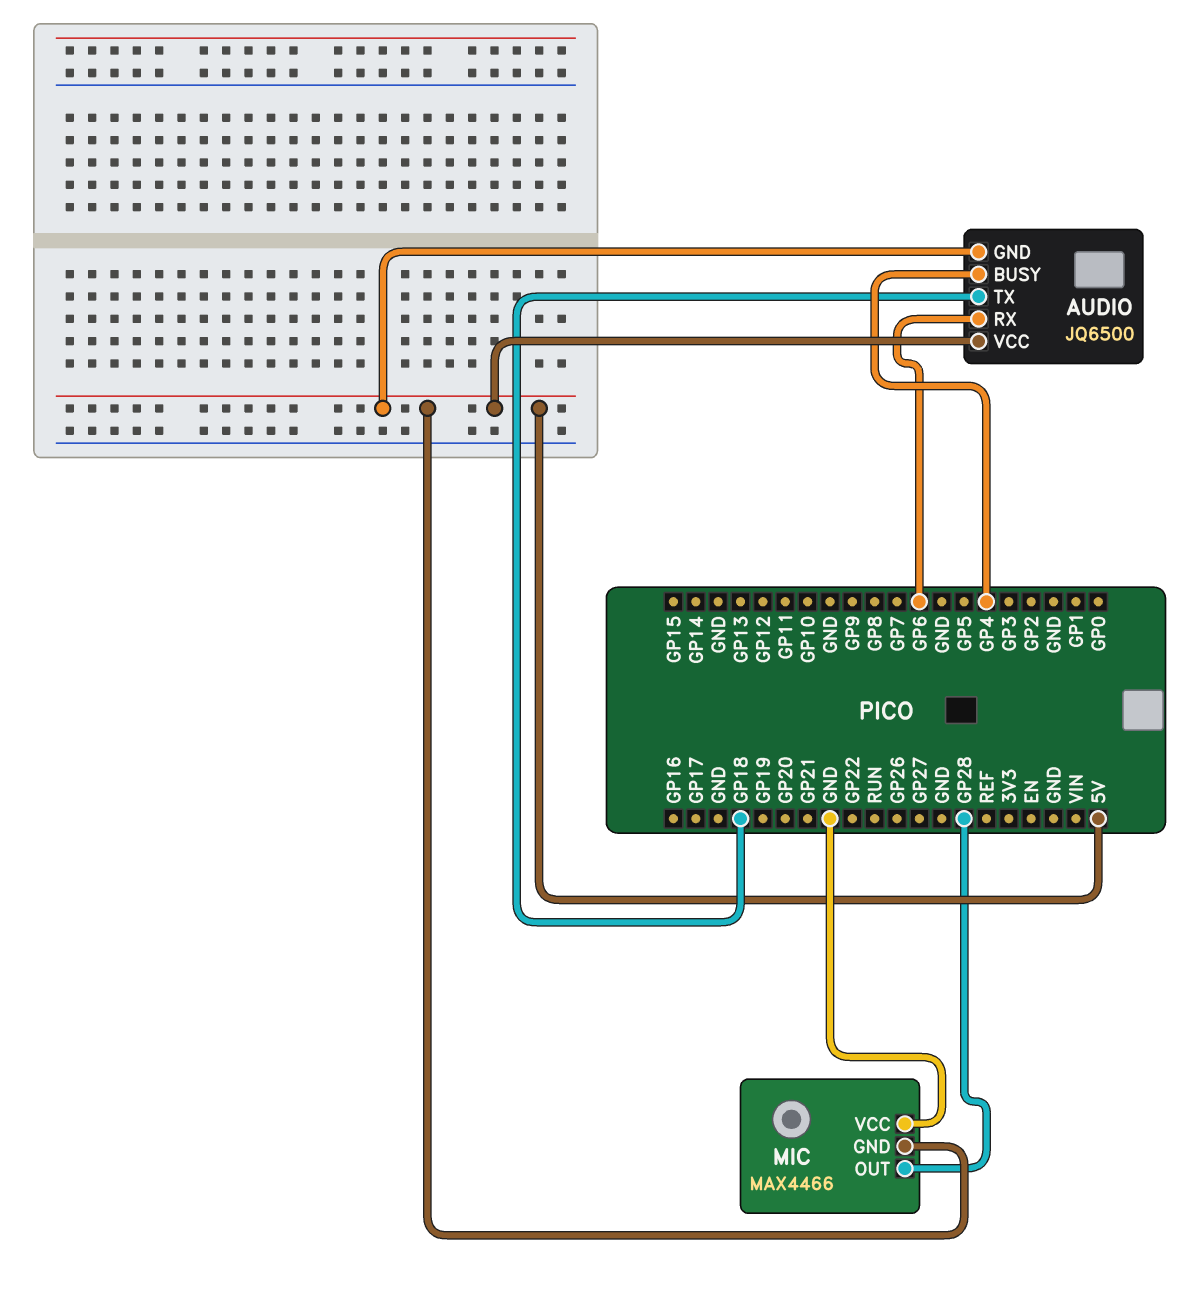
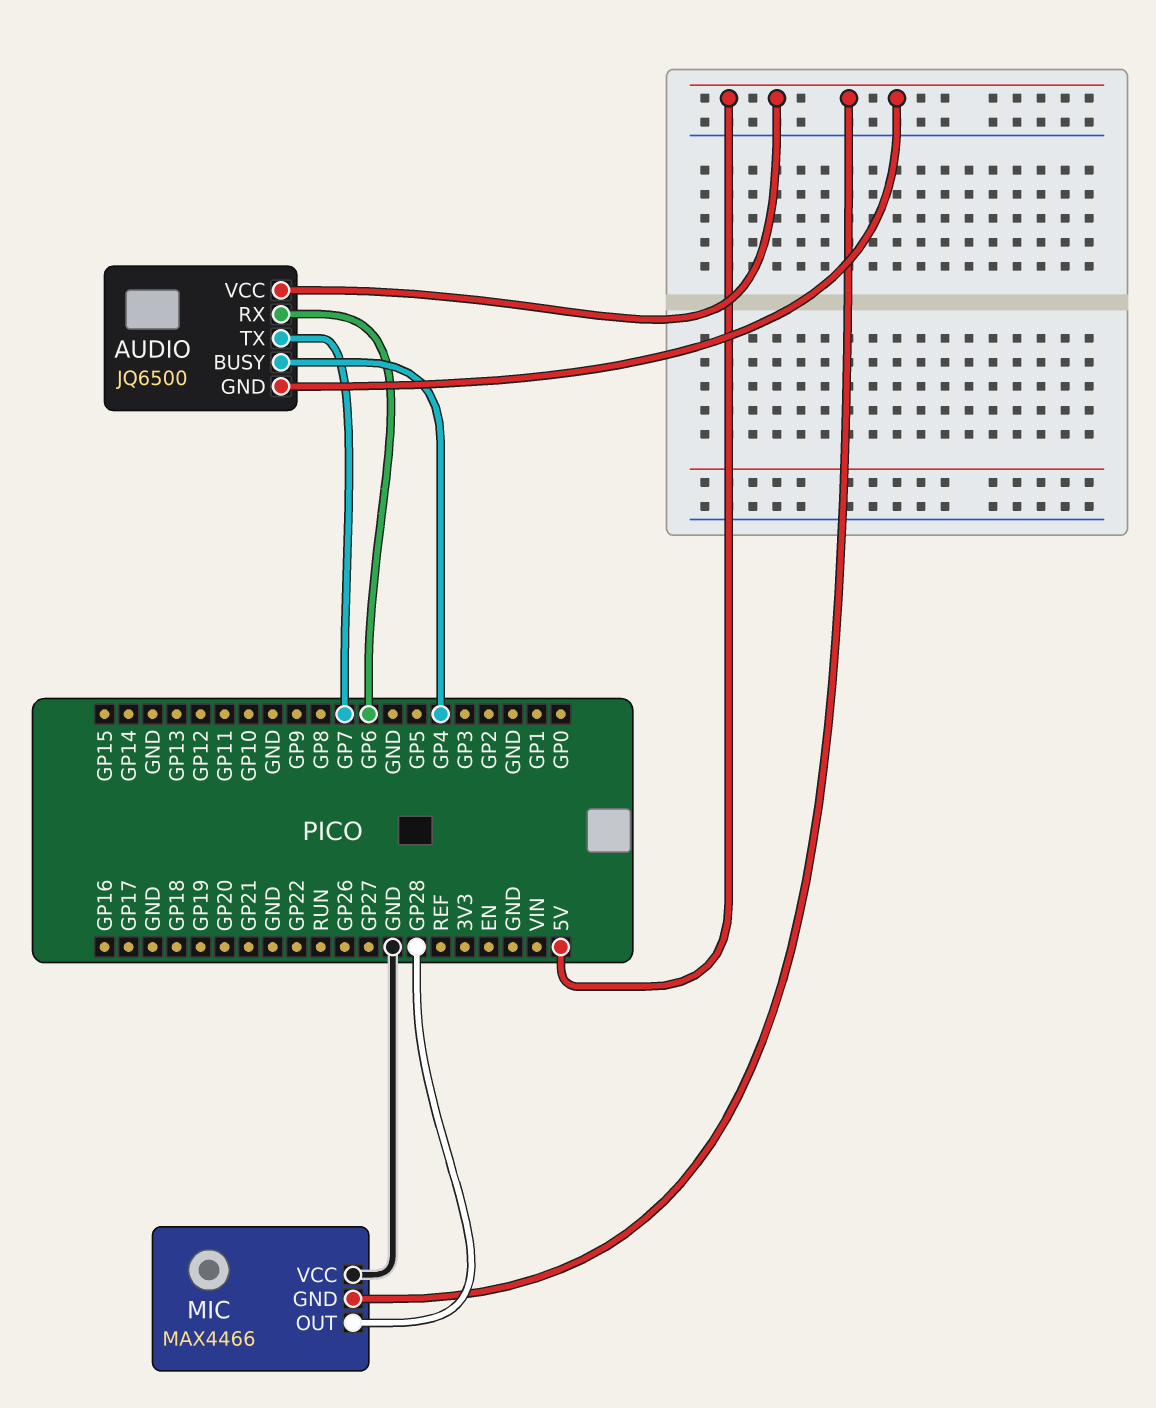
AUDIO pin TX: GP18 -> GP7

